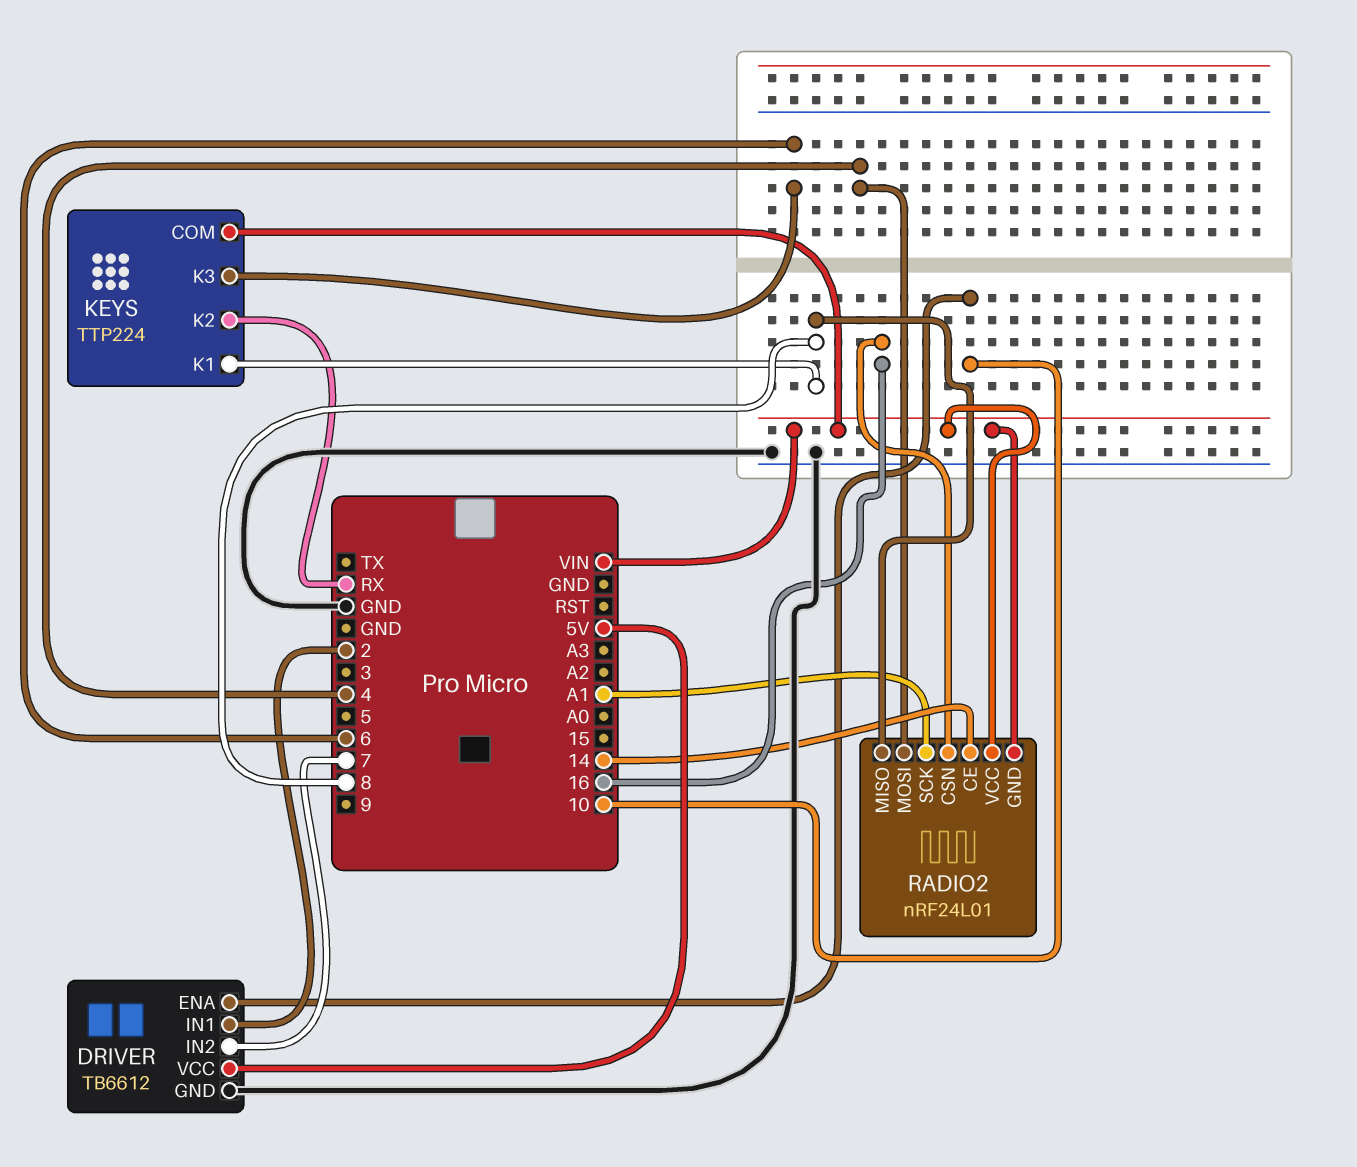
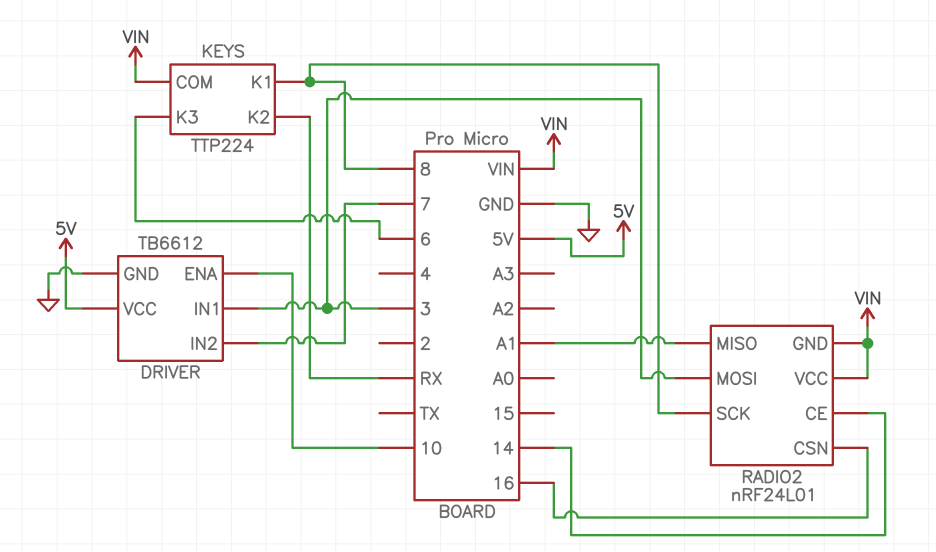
DRIVER pin IN1: 2 -> 3
RADIO2 pin MISO: 8 -> A1
RADIO2 pin MOSI: 4 -> 3
RADIO2 pin SCK: A1 -> 8

